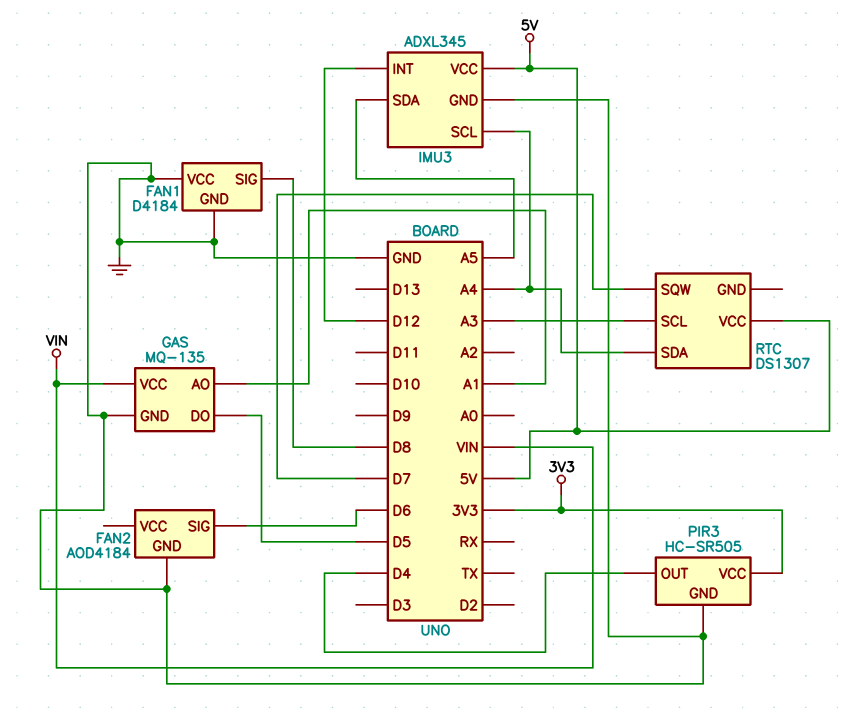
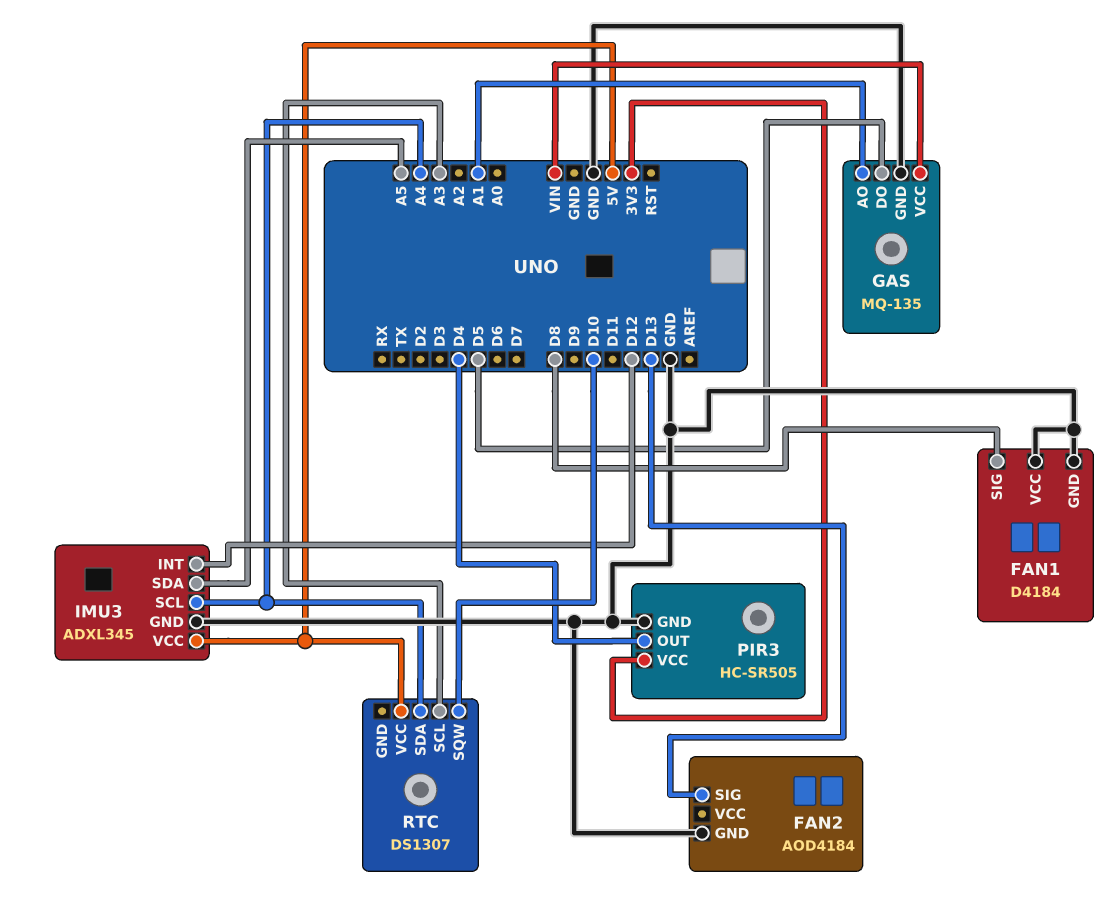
FAN2 pin SIG: D6 -> D13
RTC pin SQW: D7 -> D10

